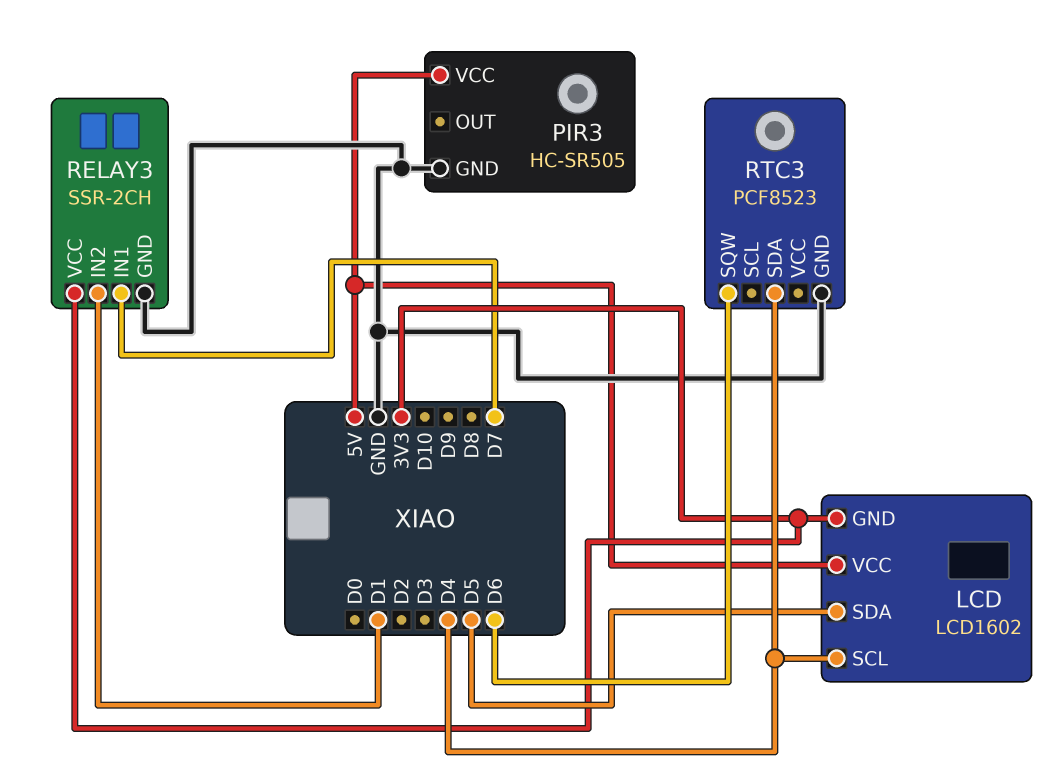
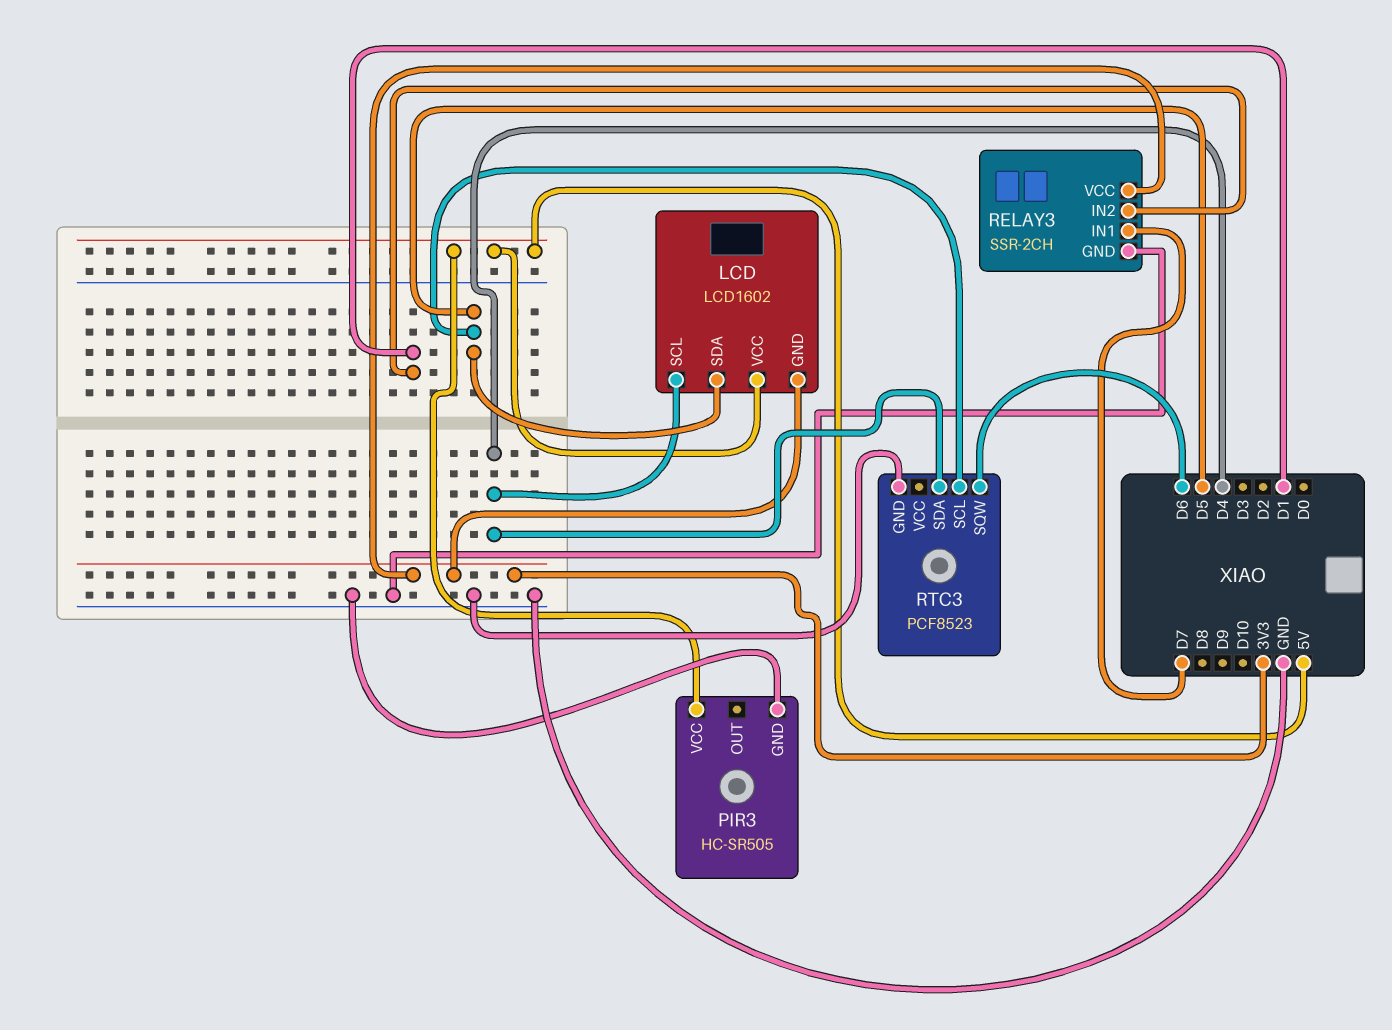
RTC3 pin SCL: none -> D5

